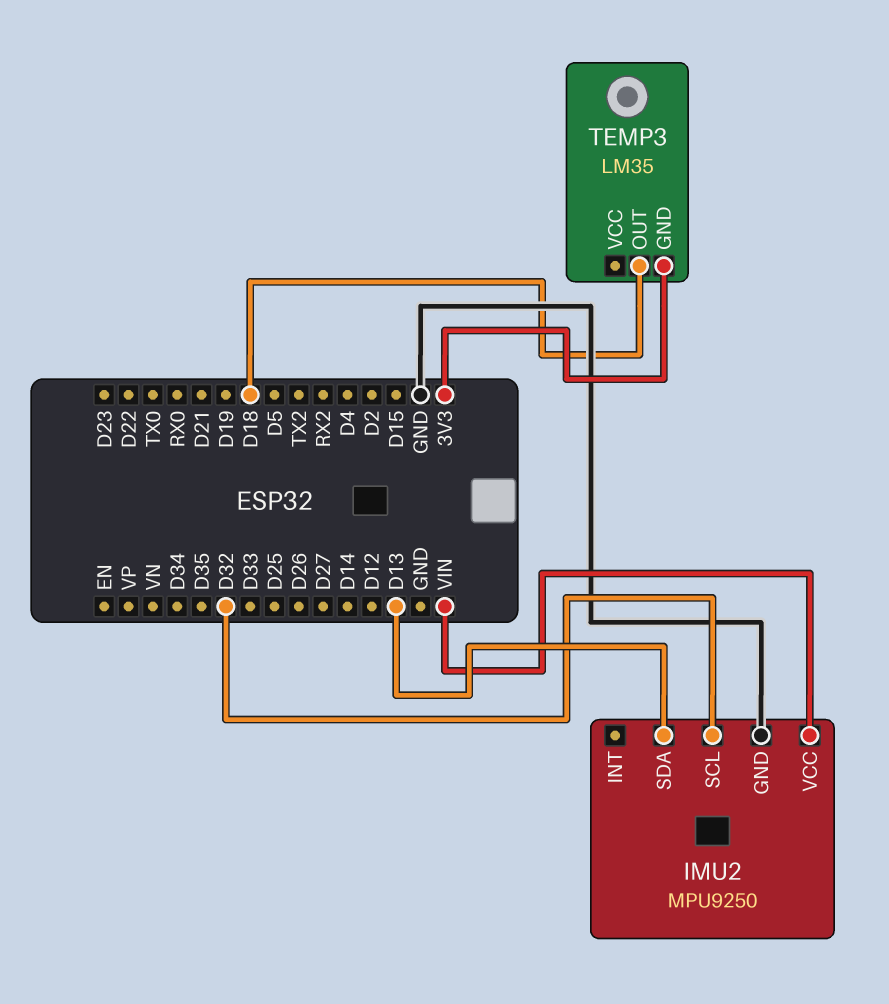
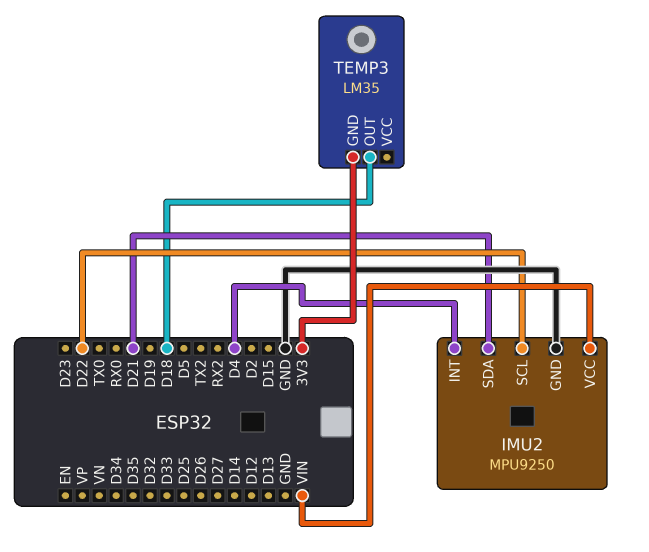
IMU2 pin INT: none -> D4
IMU2 pin SCL: D32 -> D22
IMU2 pin SDA: D13 -> D21

